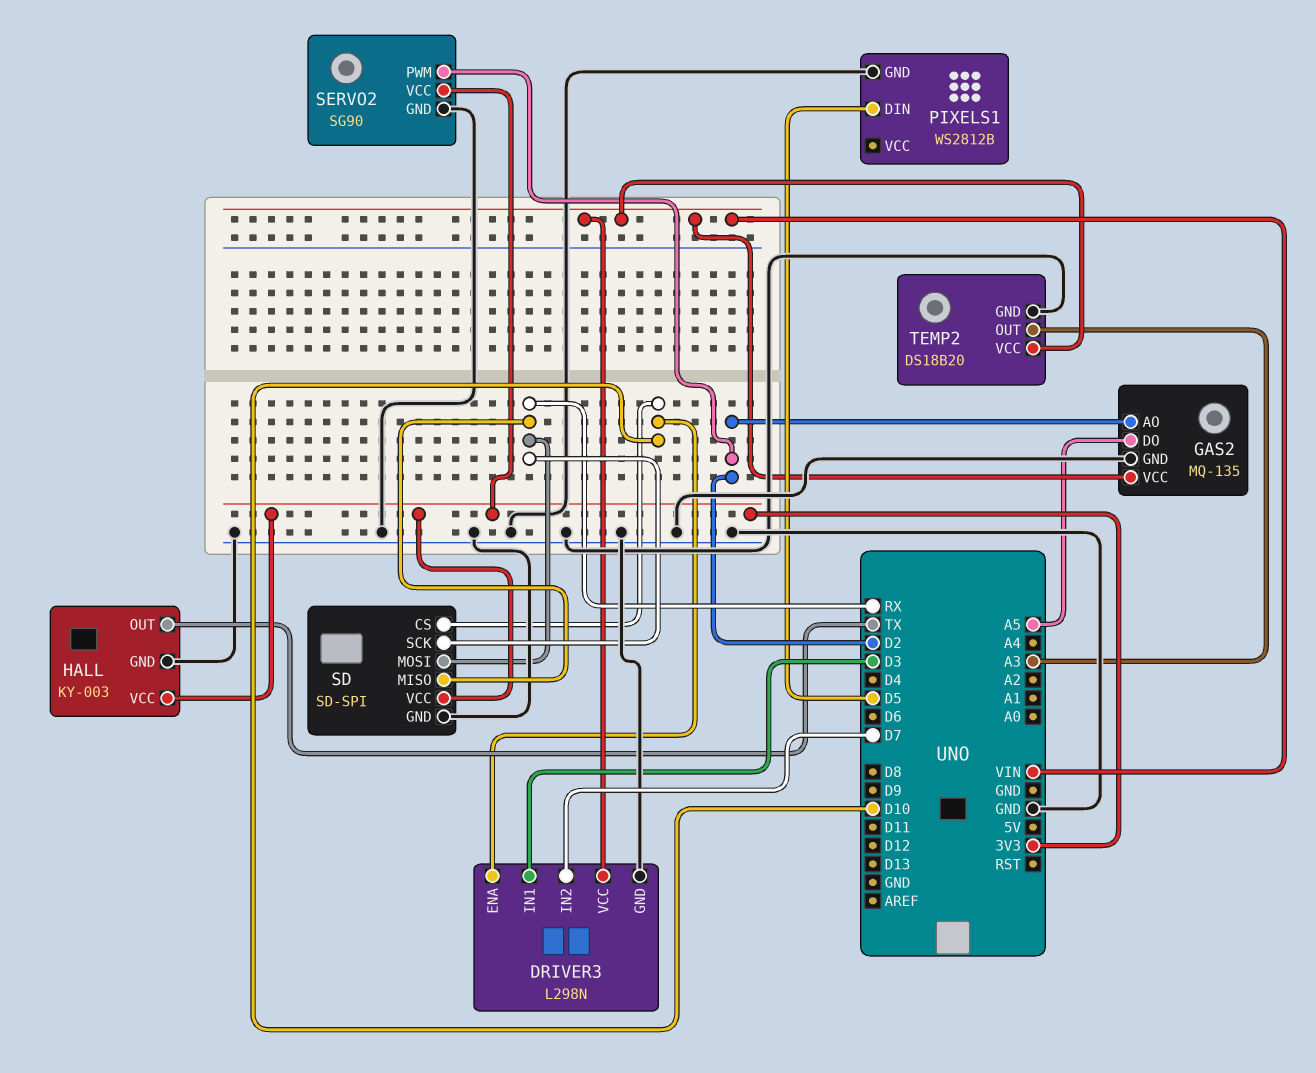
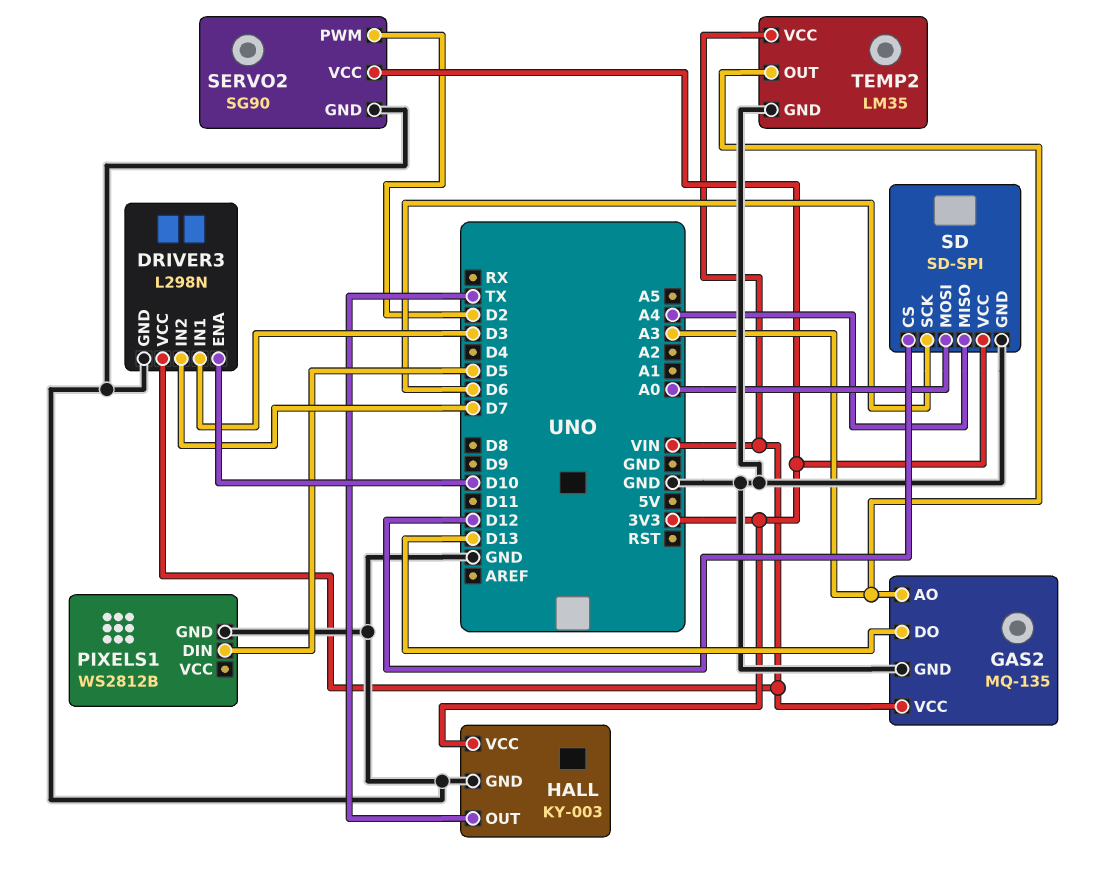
GAS2 pin AO: D2 -> A3
GAS2 pin DO: A5 -> D13
SD pin CS: D10 -> D12
SD pin MISO: RX -> A4
SD pin MOSI: RX -> A0
SD pin SCK: RX -> D6
TEMP2: DS18B20 -> LM35

